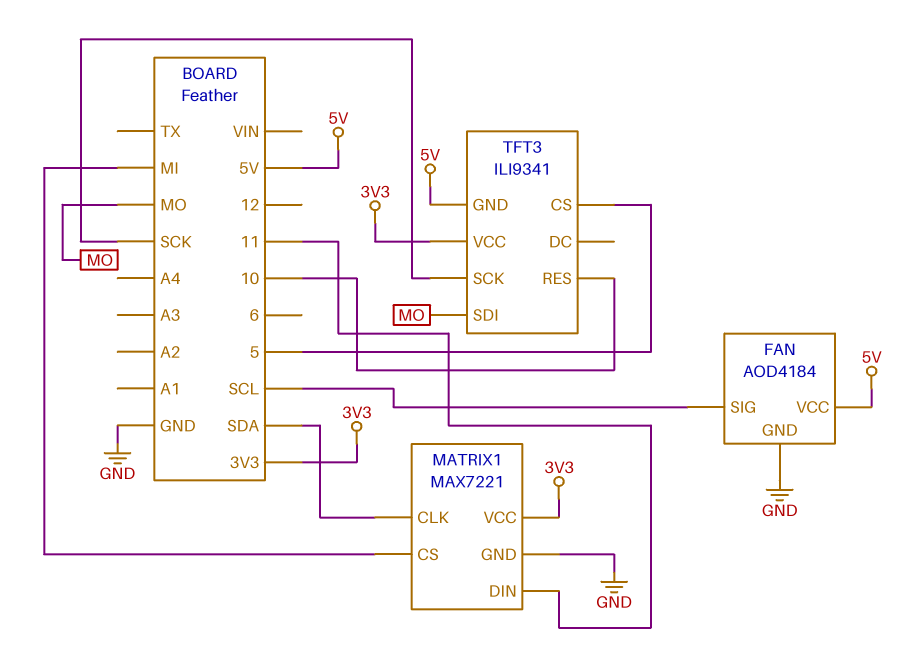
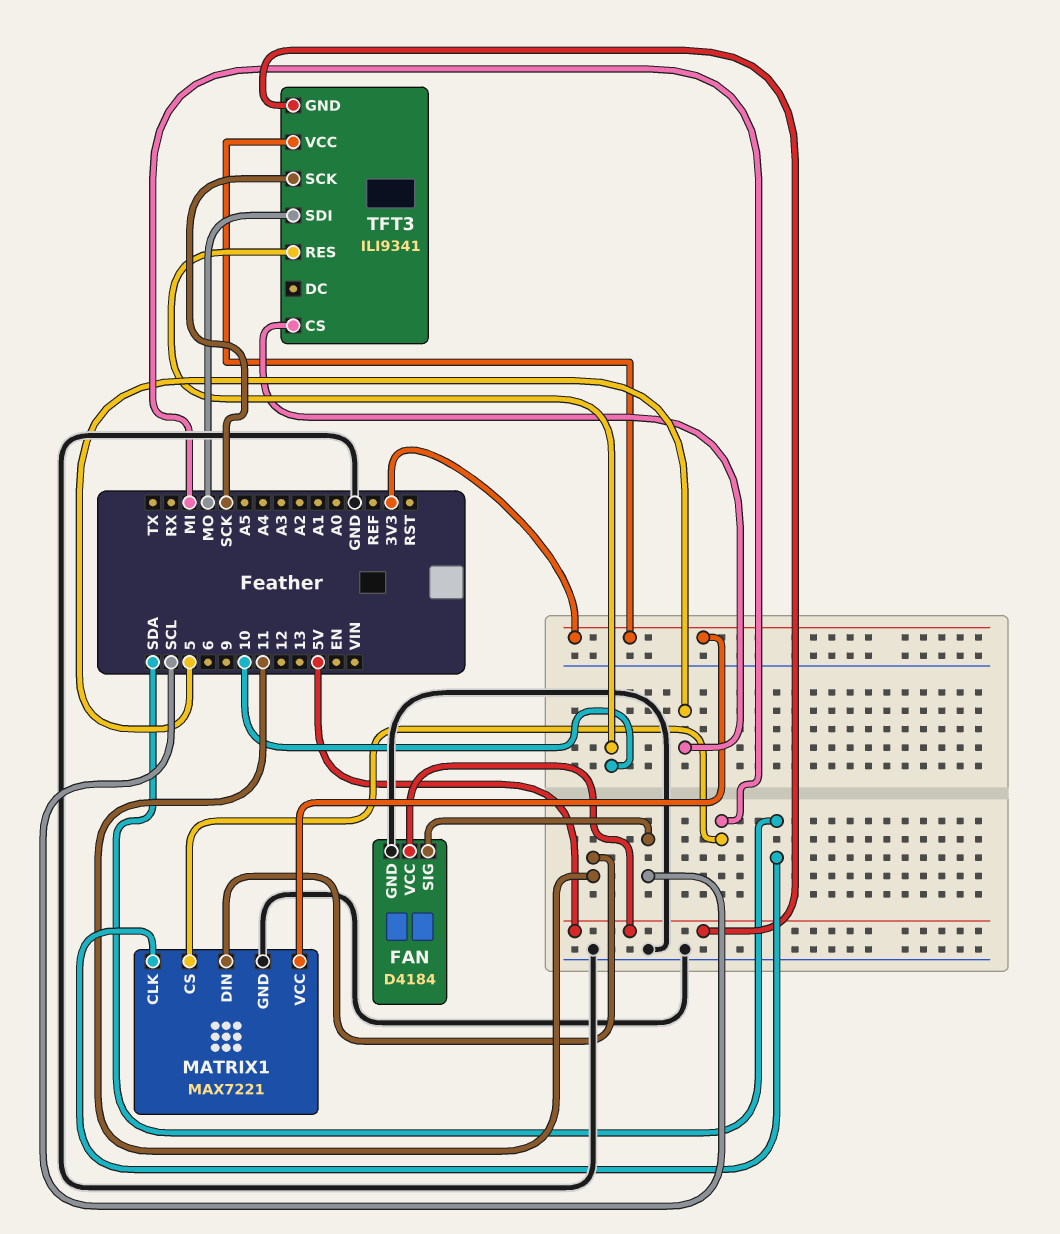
FAN: AOD4184 -> D4184

